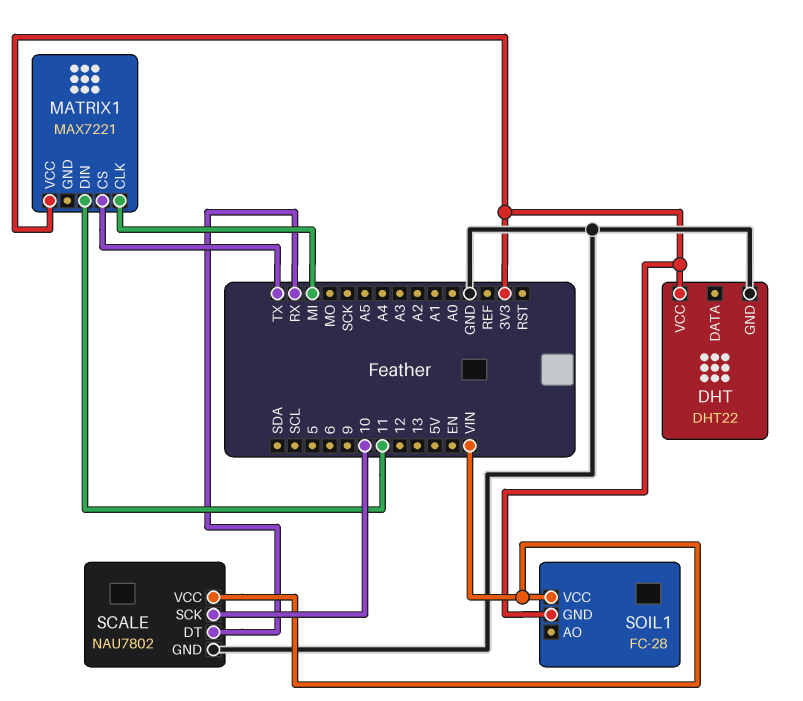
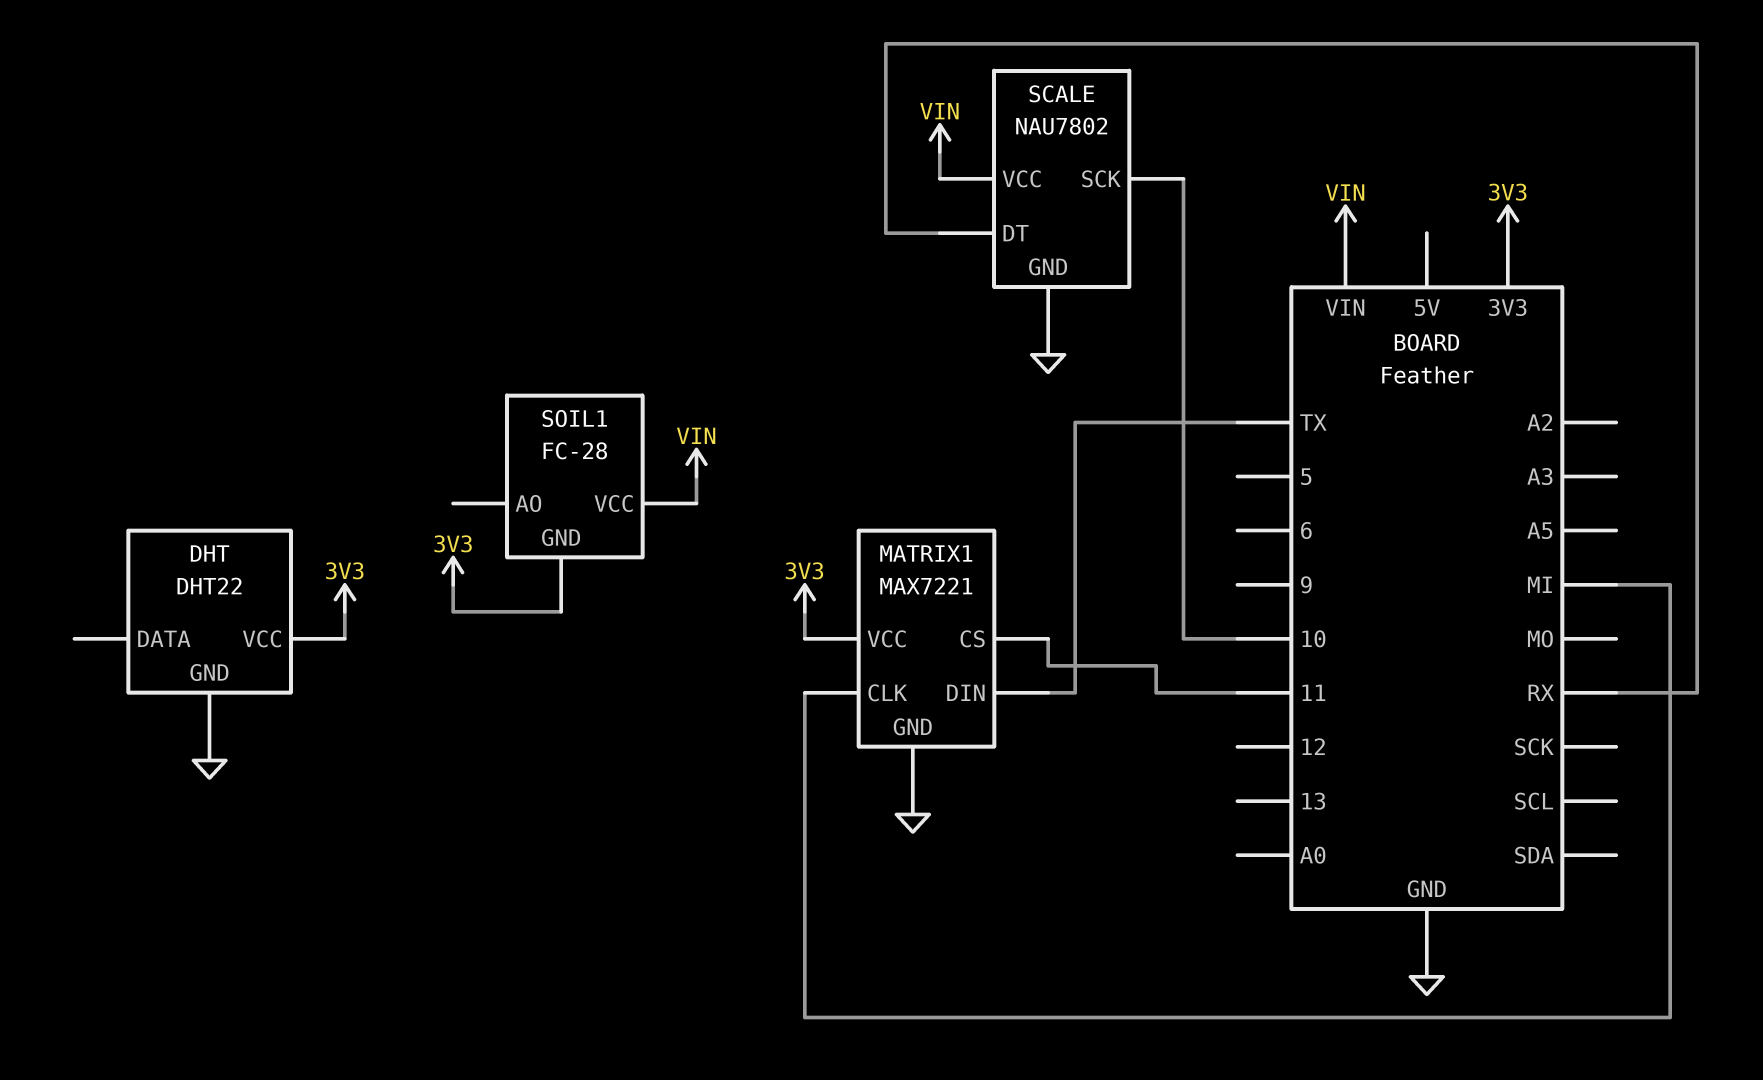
MATRIX1 pin CS: TX -> 11
MATRIX1 pin DIN: 11 -> TX
MATRIX1 pin GND: none -> GND

